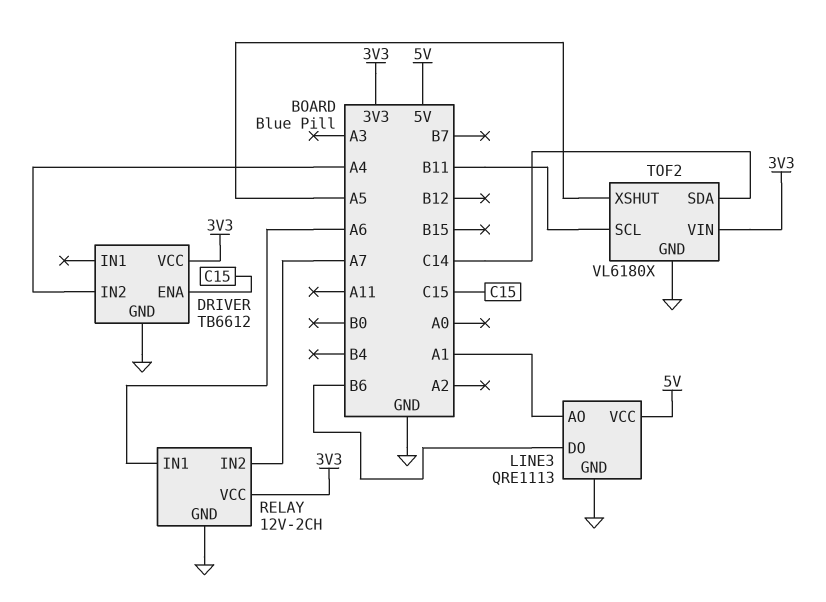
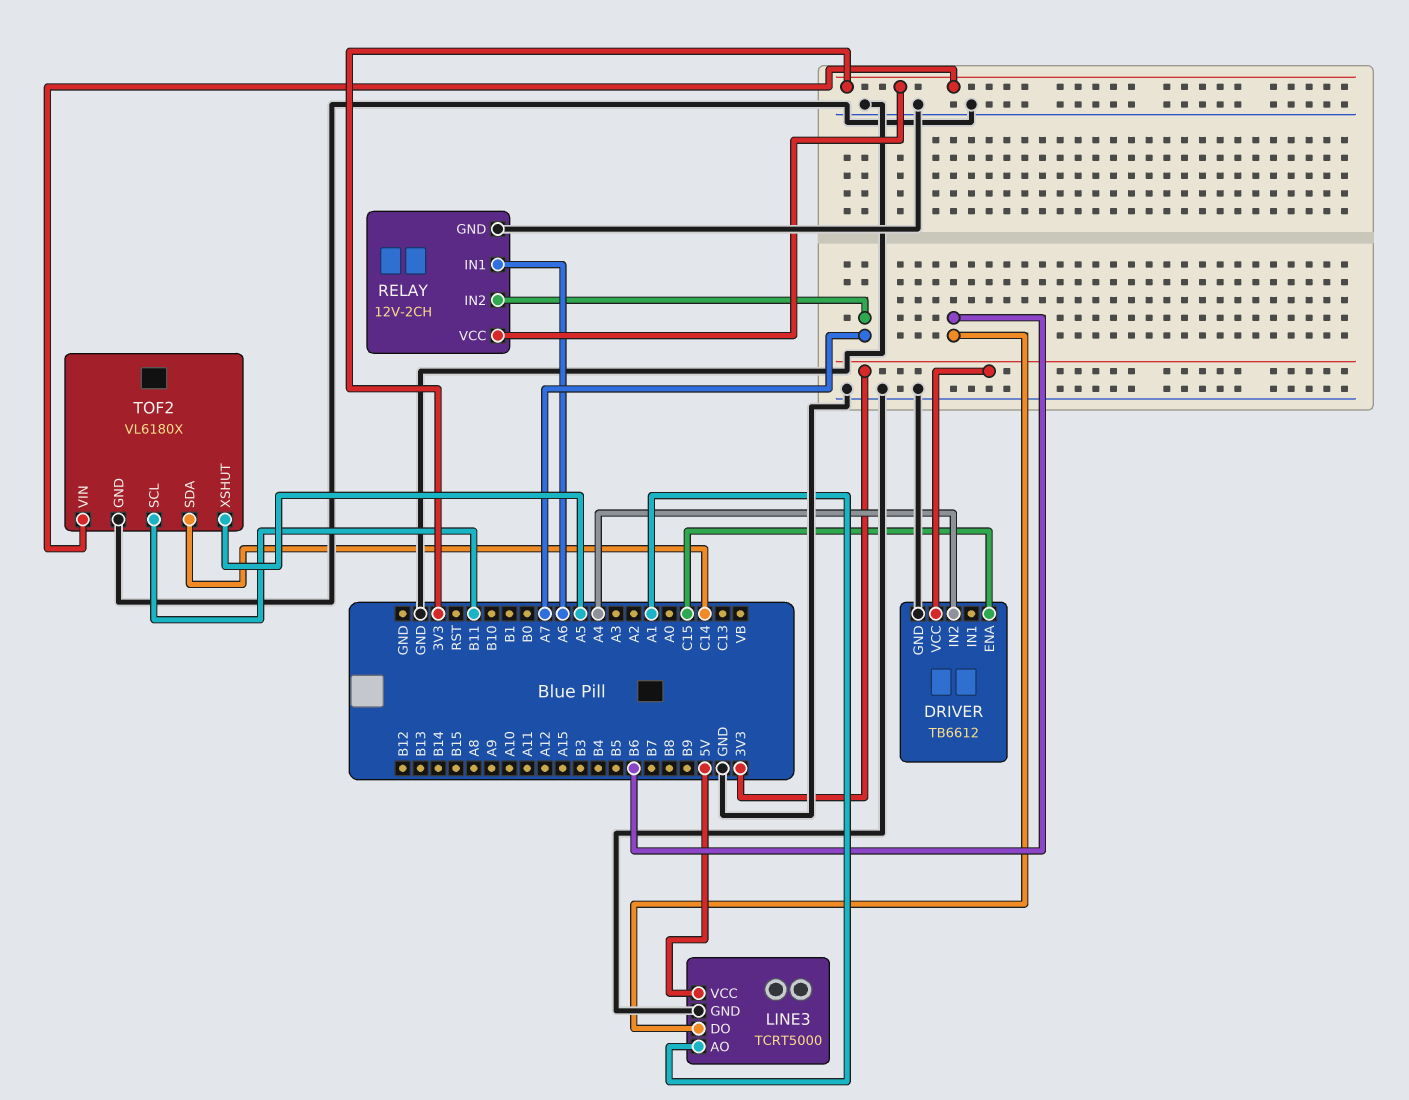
LINE3: QRE1113 -> TCRT5000

